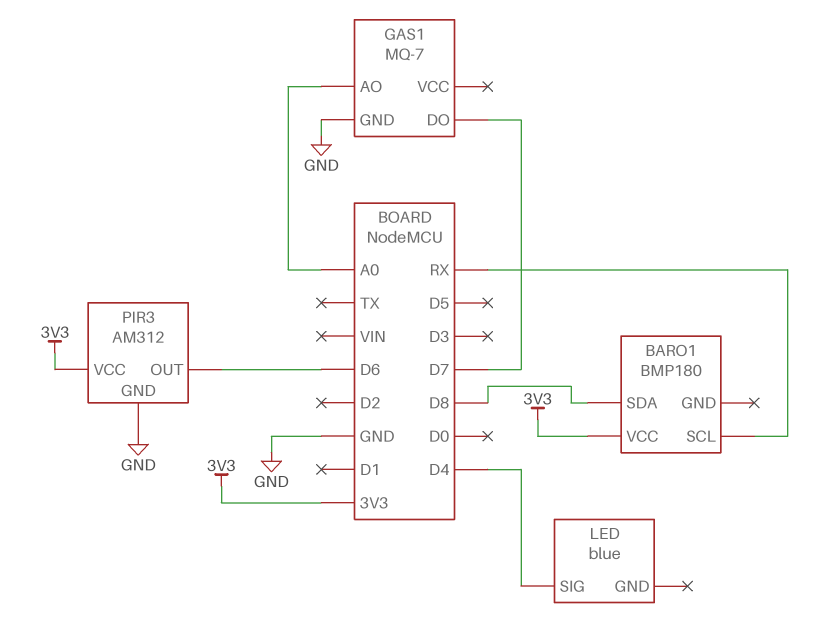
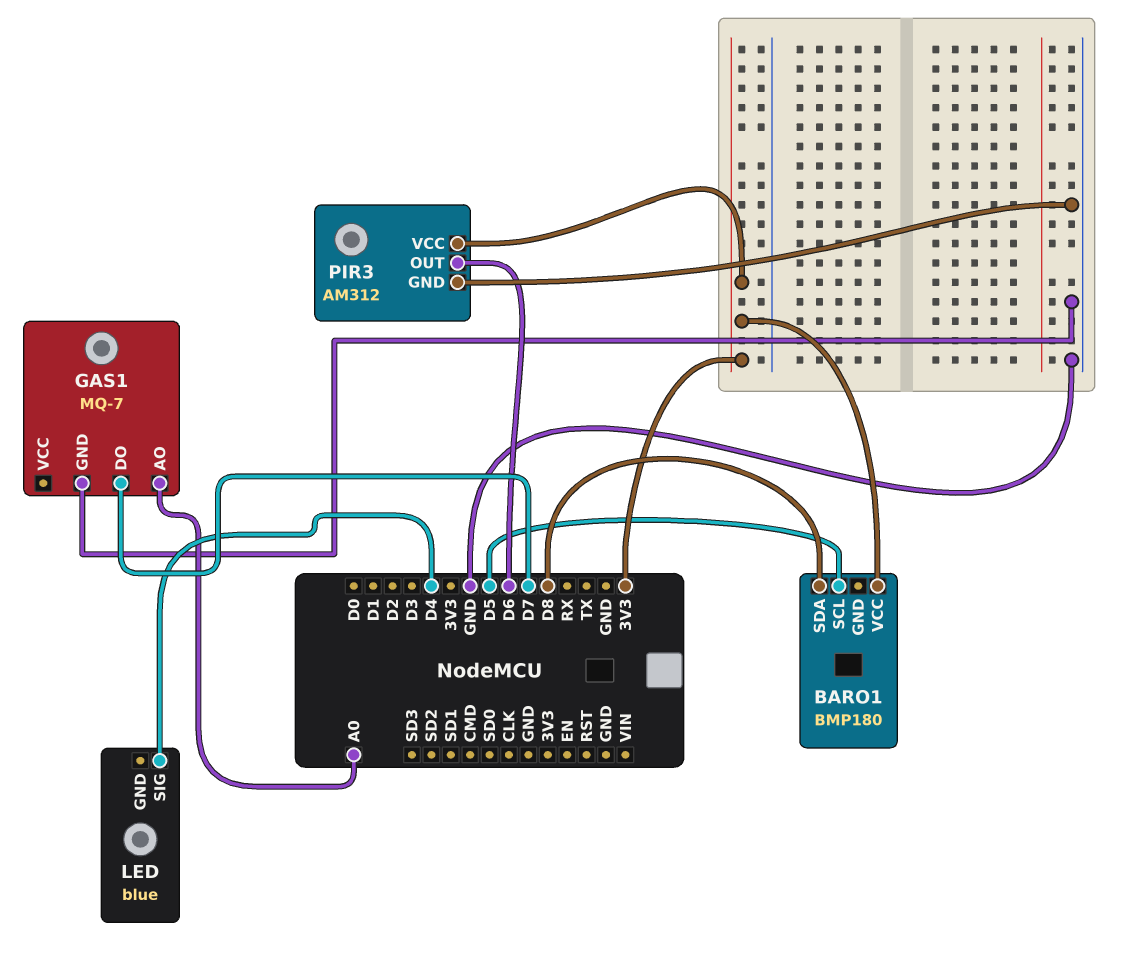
BARO1 pin SCL: RX -> D5

